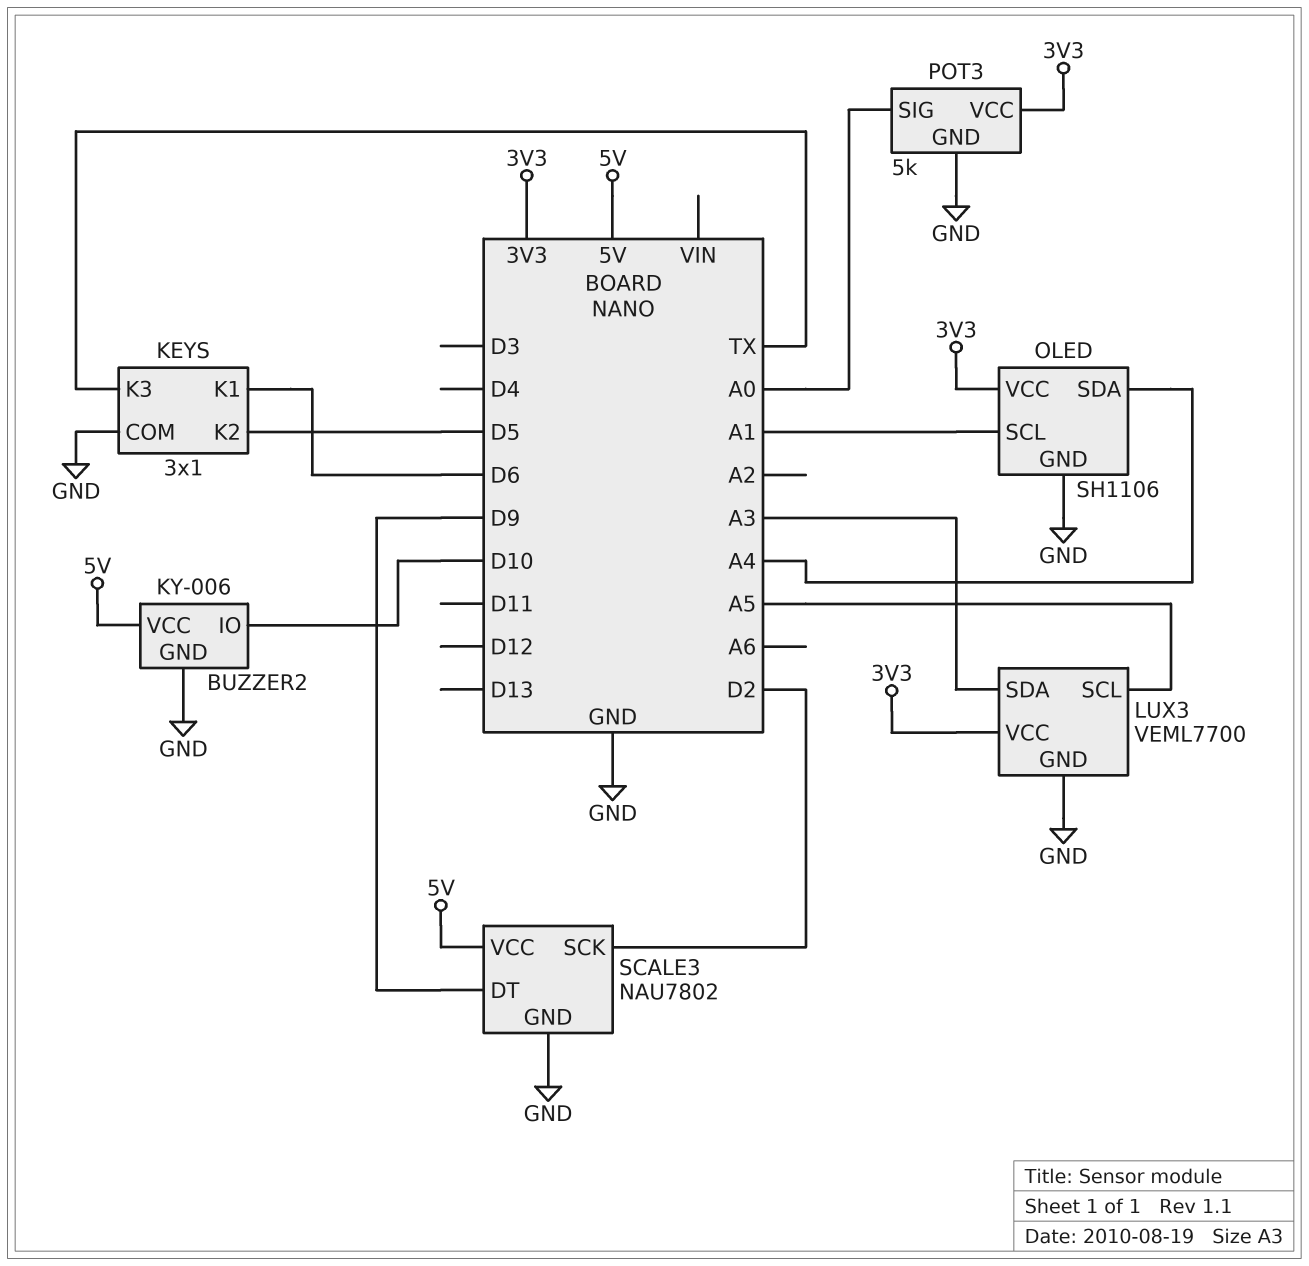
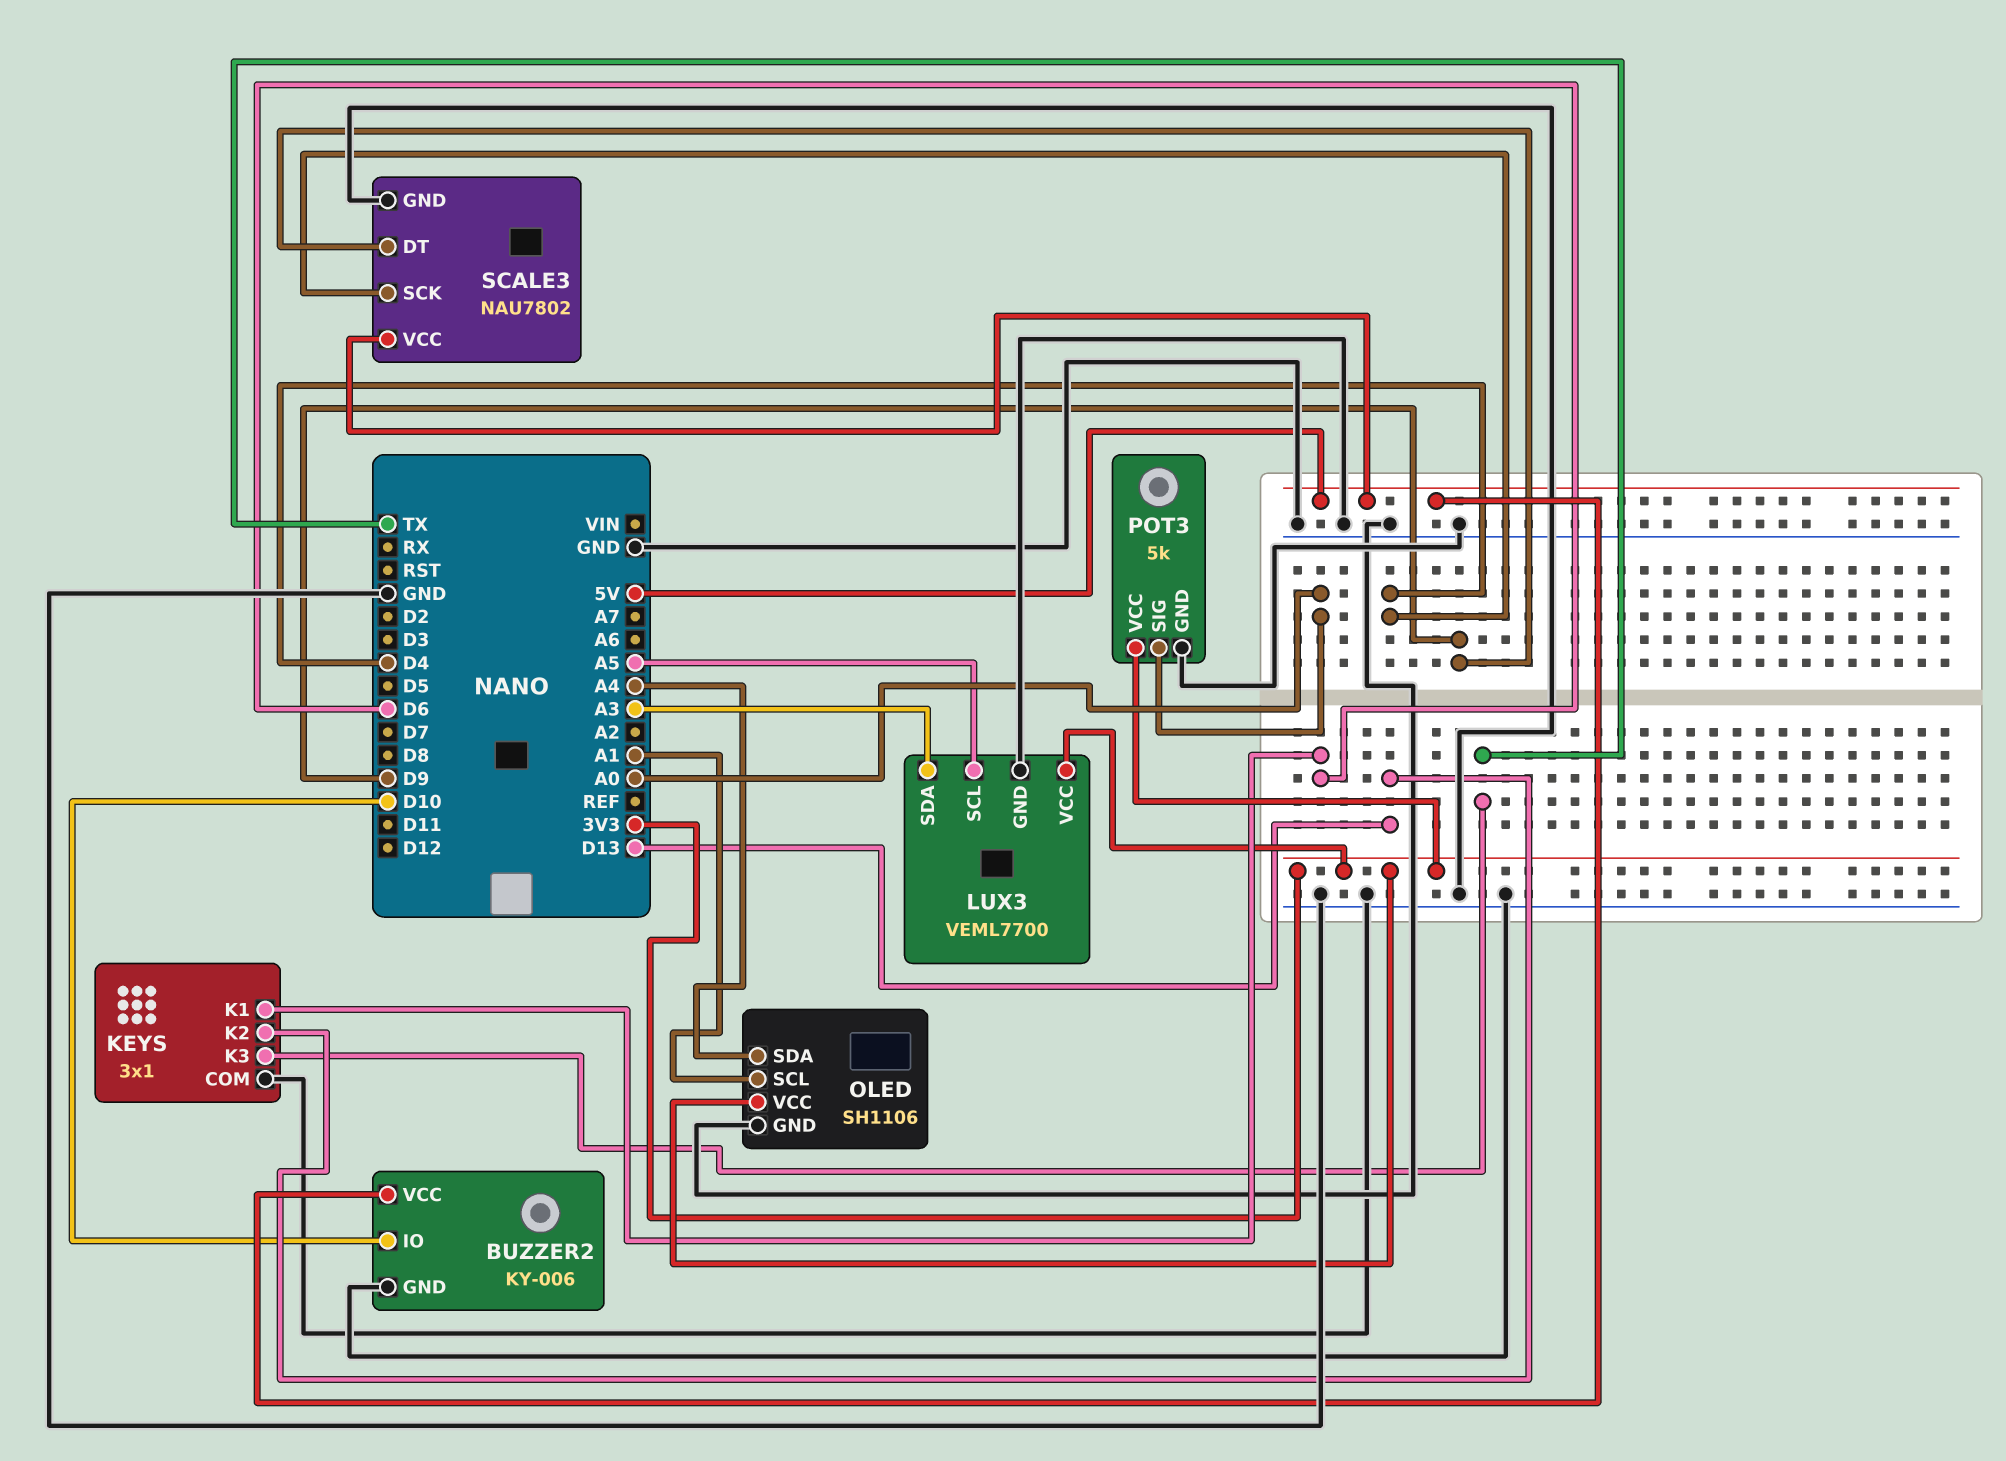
KEYS pin K2: D5 -> D13
SCALE3 pin SCK: D2 -> D4

